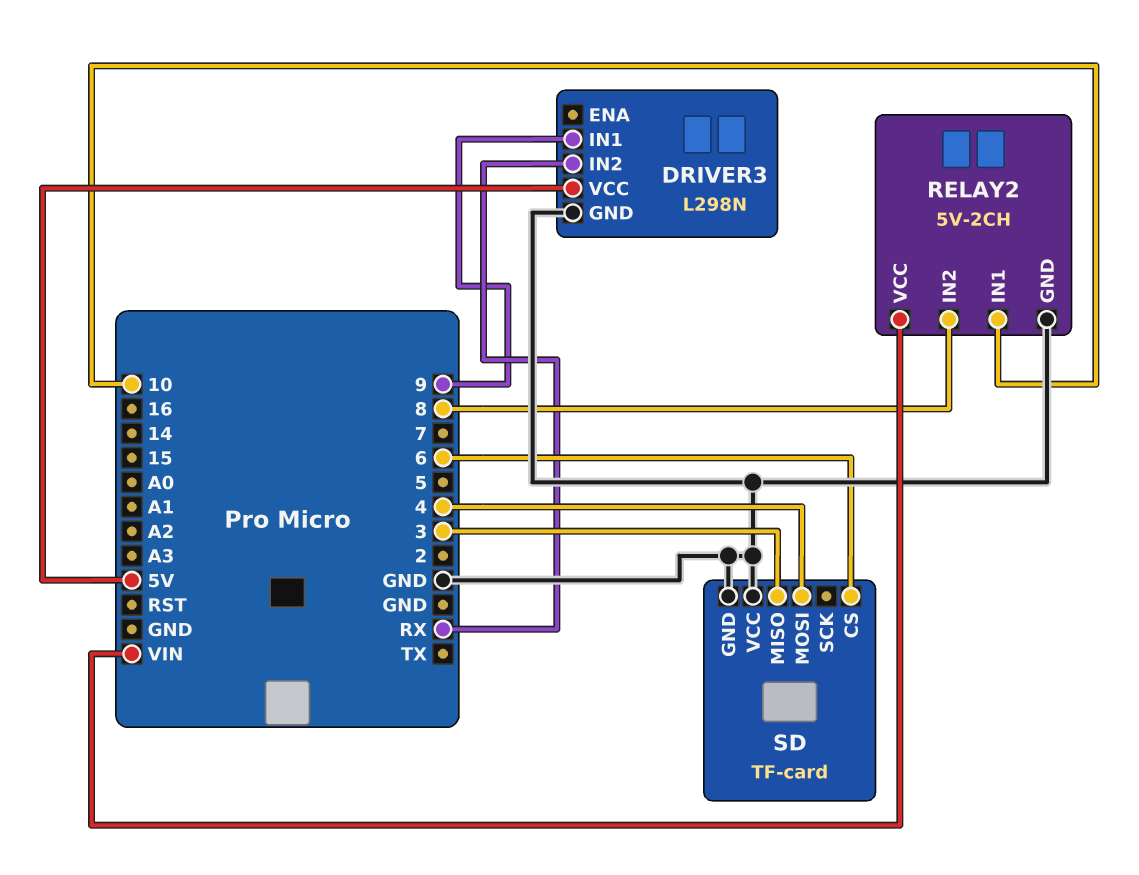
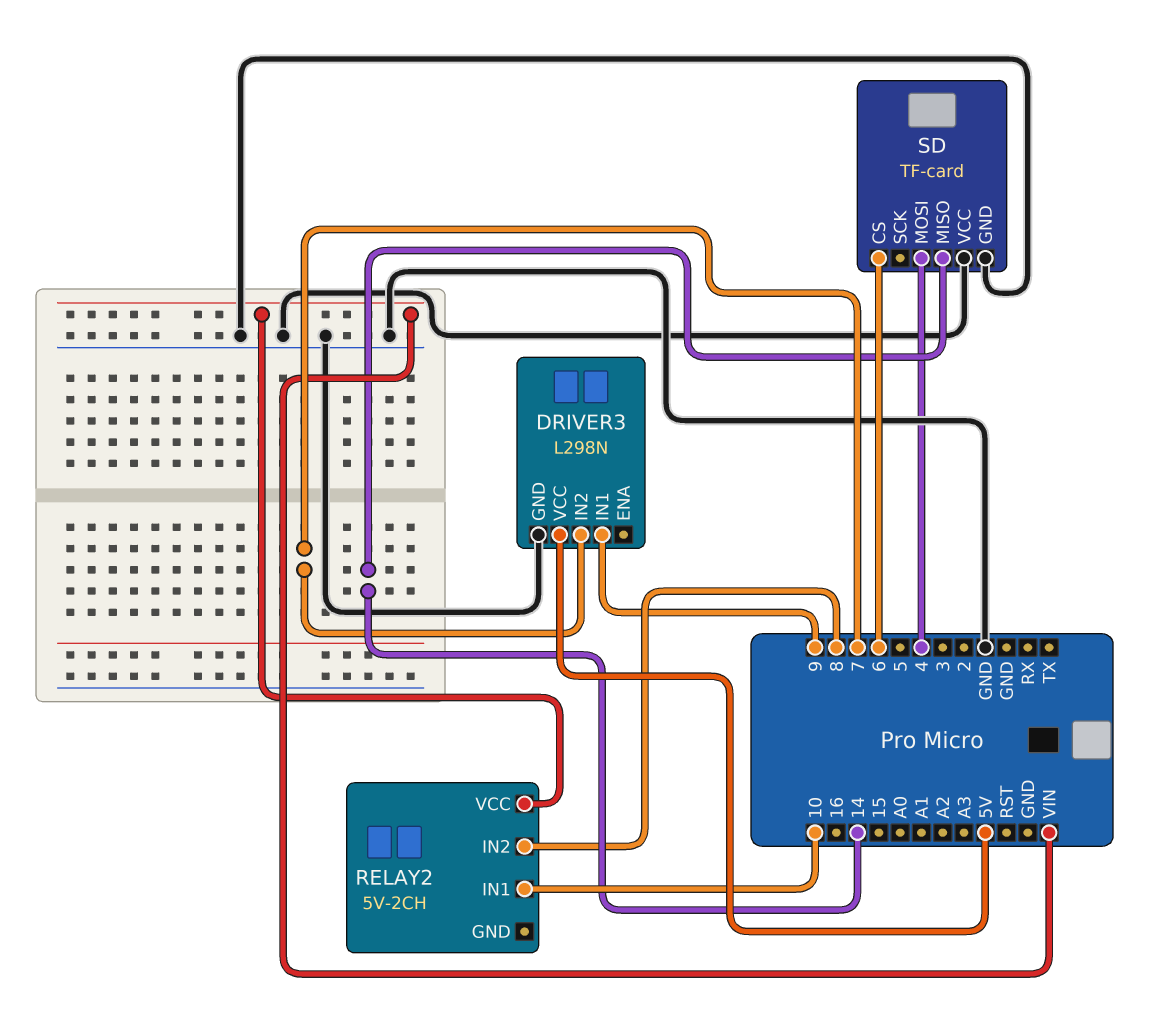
DRIVER3 pin IN2: RX -> 7
RELAY2 pin GND: GND -> none
SD pin MISO: 3 -> 14

